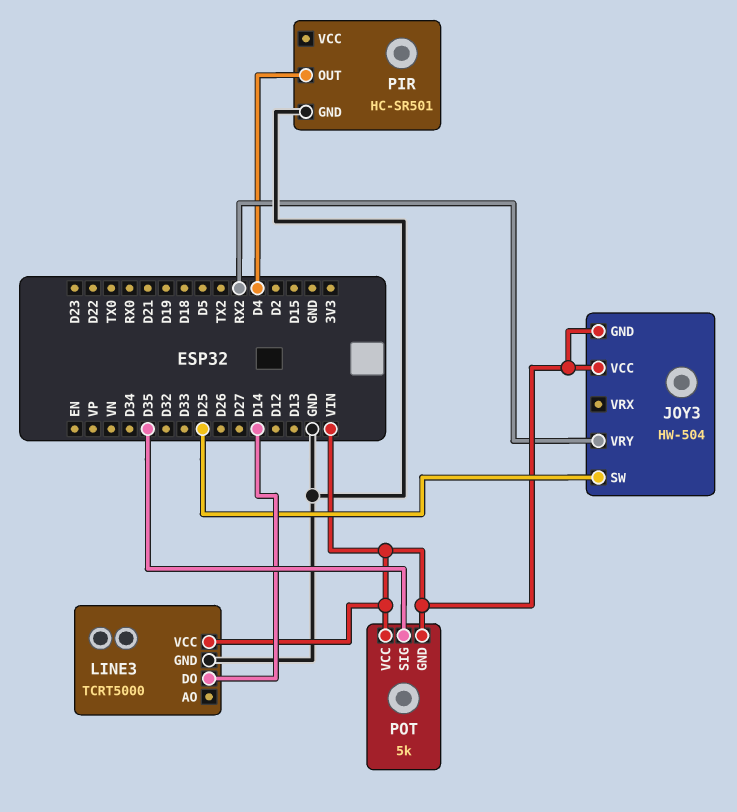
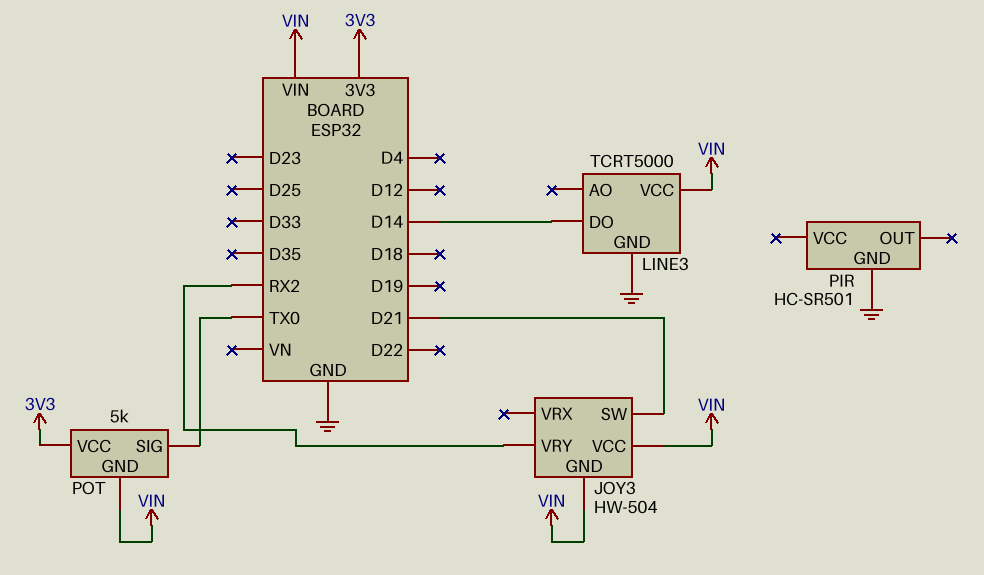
JOY3 pin SW: D25 -> D21
PIR pin OUT: D4 -> none
POT pin SIG: D35 -> TX0
POT pin VCC: VIN -> 3V3

